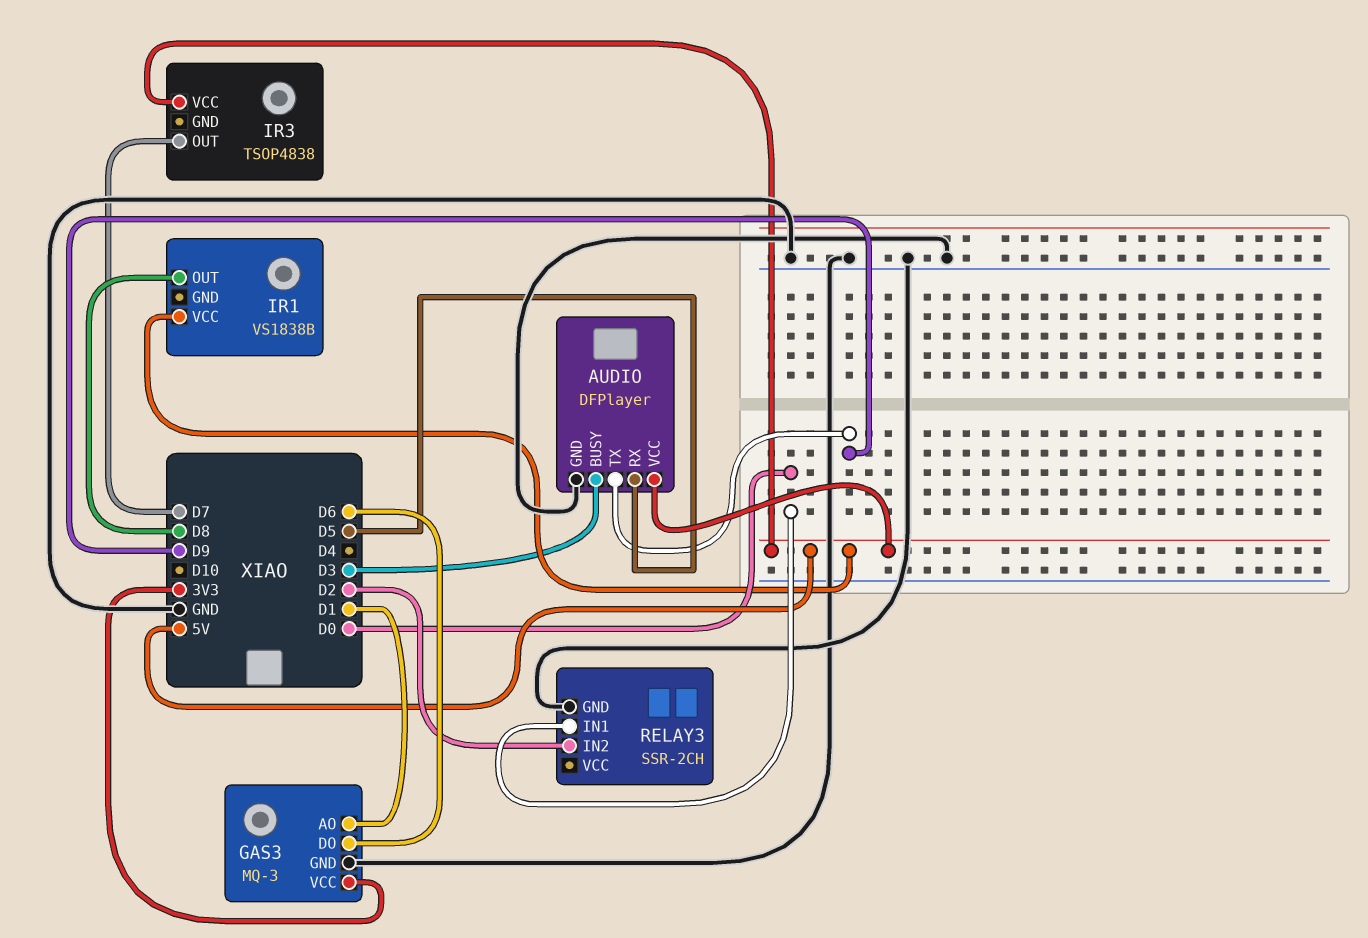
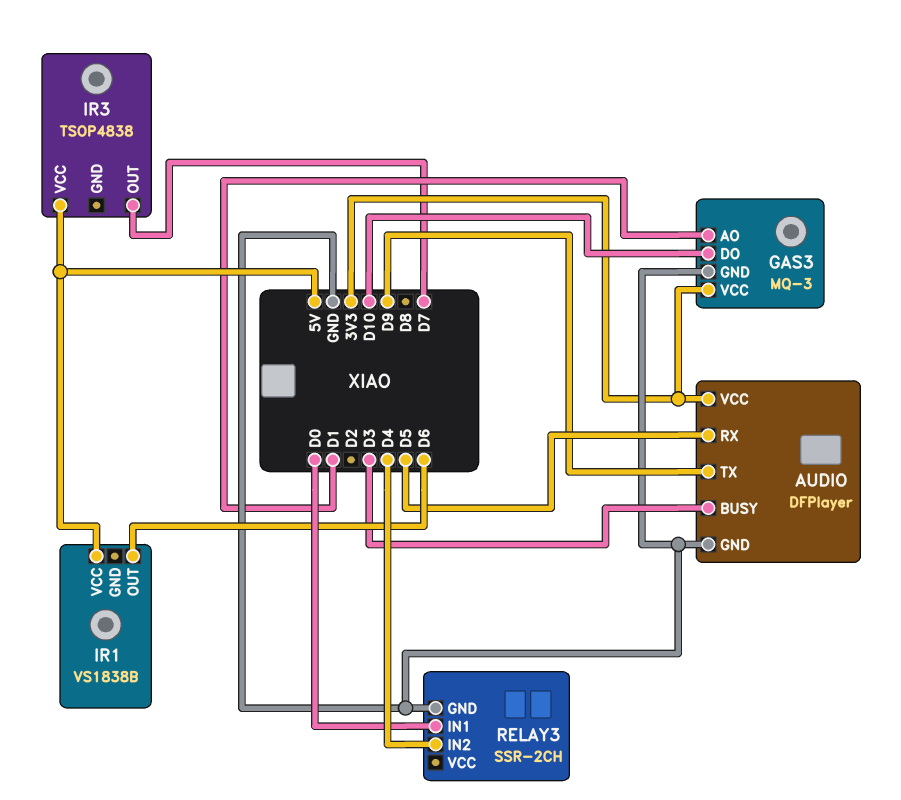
AUDIO pin VCC: 5V -> 3V3
GAS3 pin DO: D6 -> D10
IR1 pin OUT: D8 -> D6
RELAY3 pin IN2: D2 -> D4

